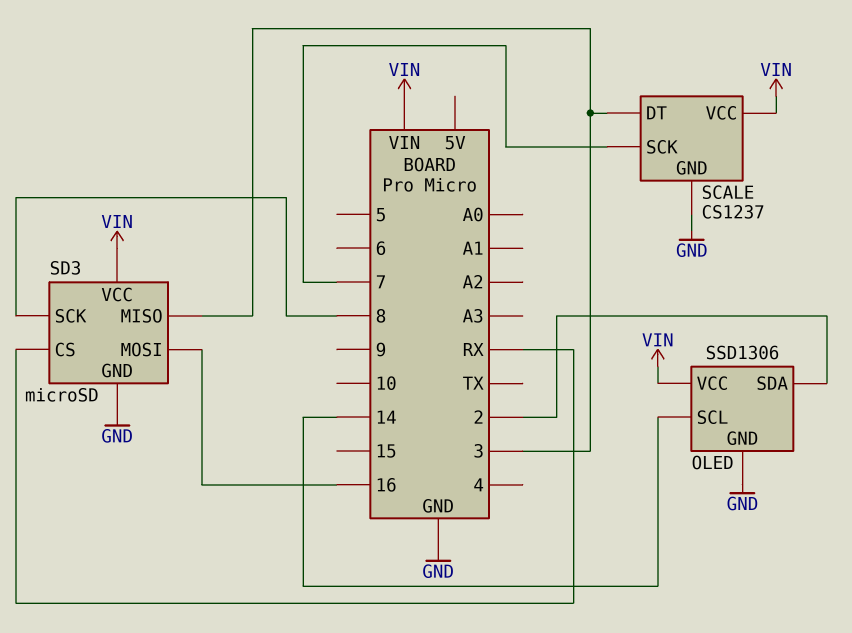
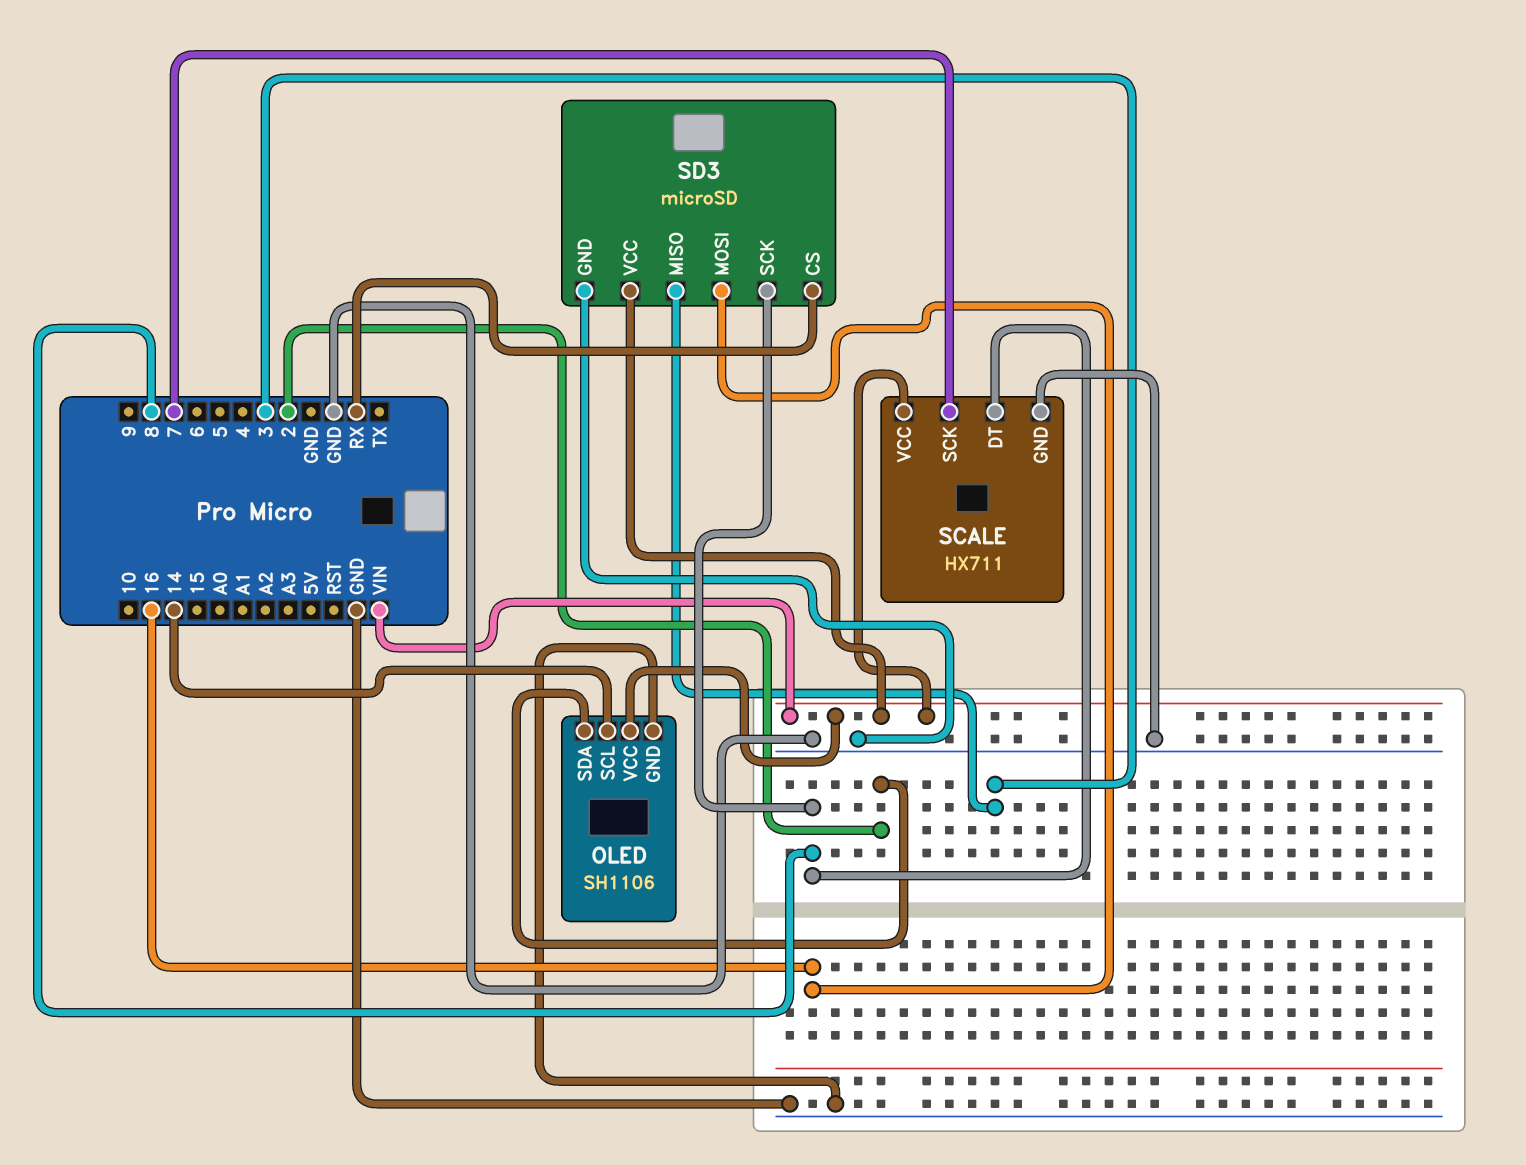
OLED: SSD1306 -> SH1106
SCALE: CS1237 -> HX711
SCALE pin DT: 3 -> 8

